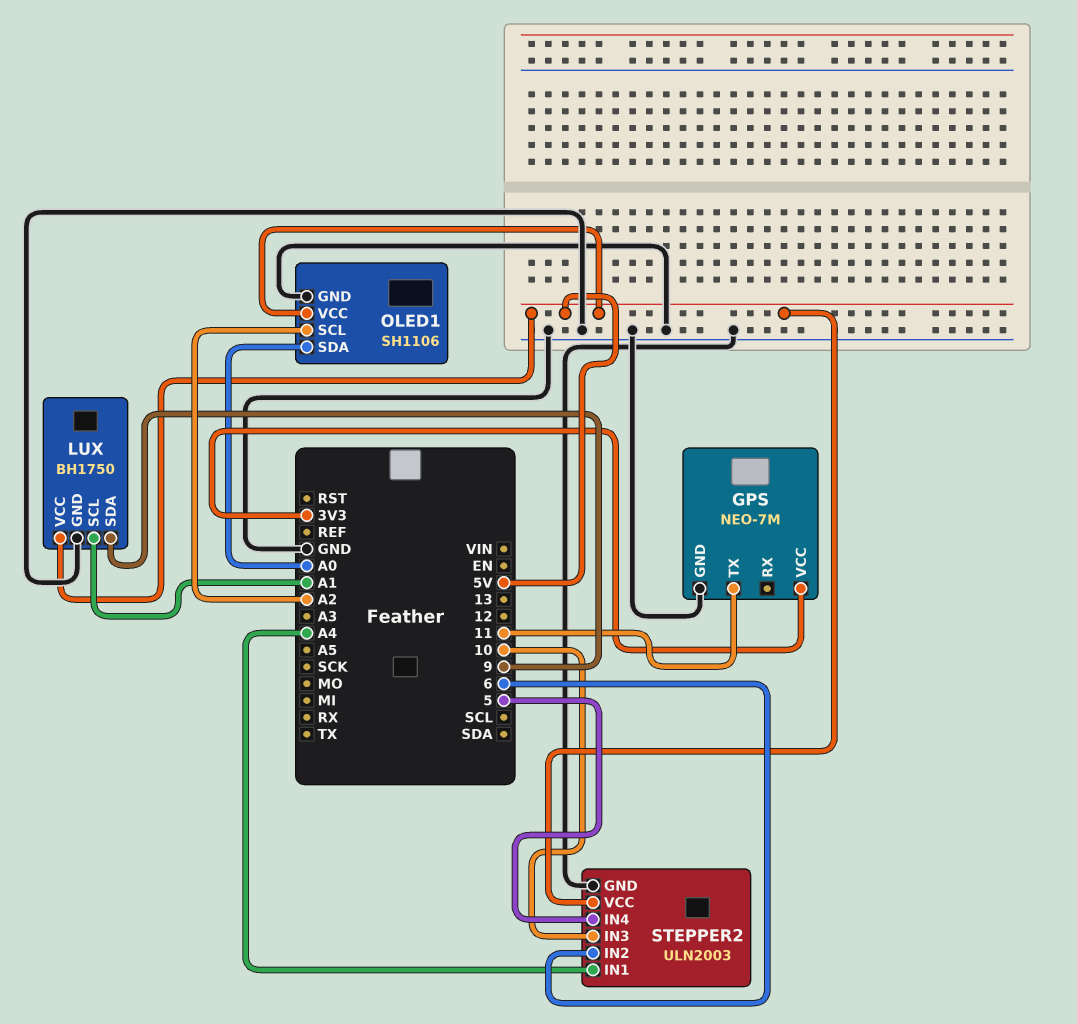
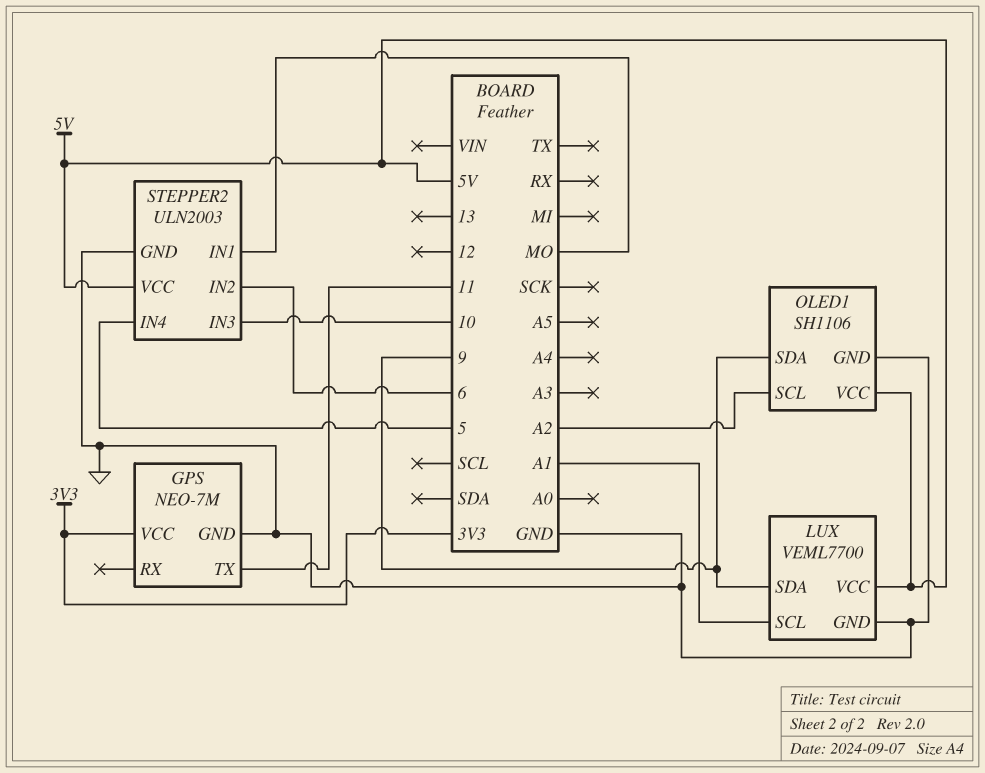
LUX: BH1750 -> VEML7700
OLED1 pin SDA: A0 -> 9
STEPPER2 pin IN1: A4 -> MO

